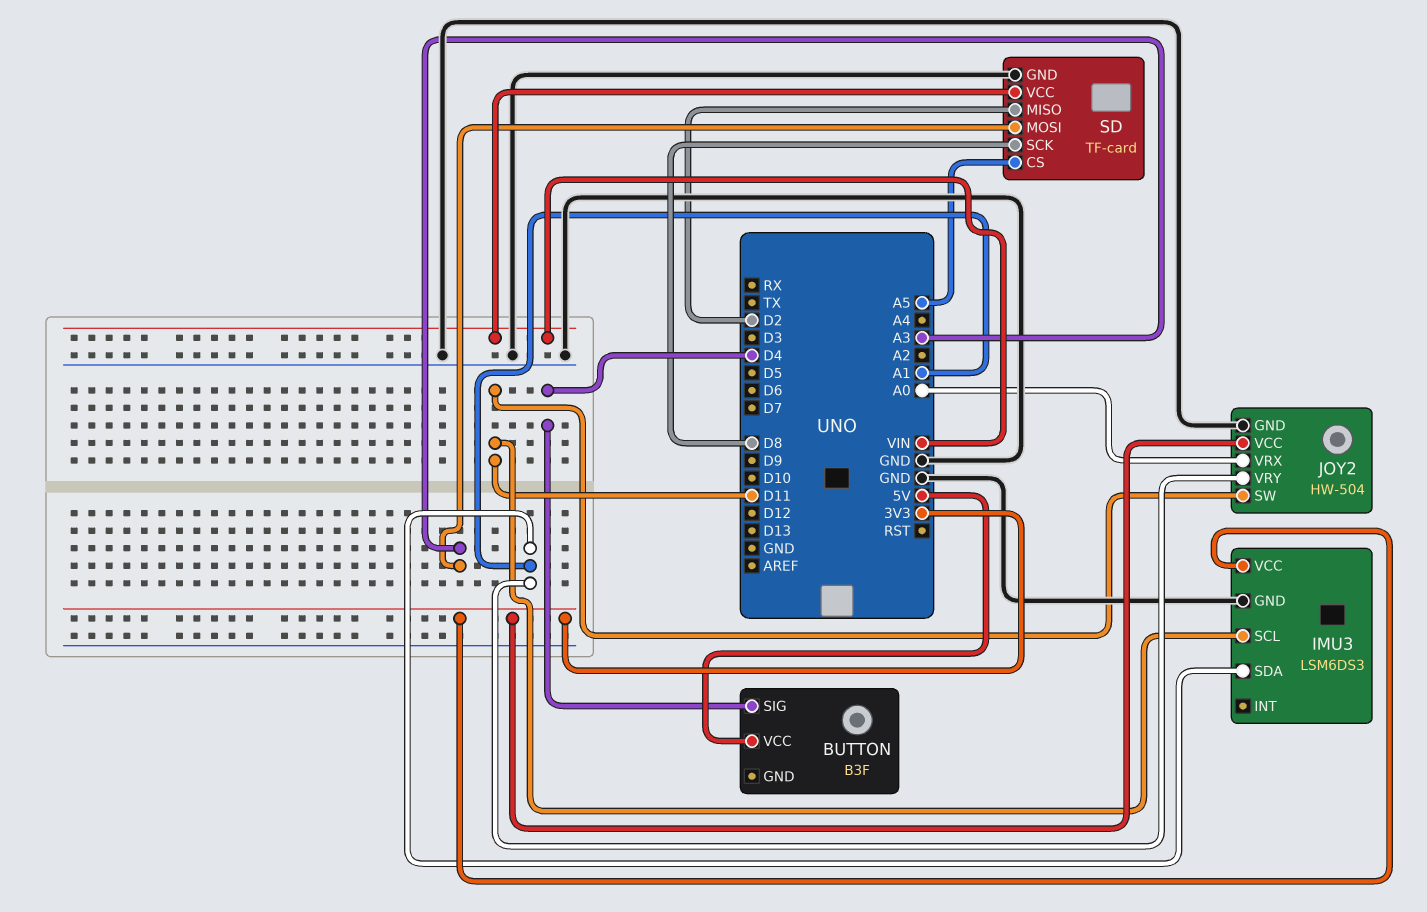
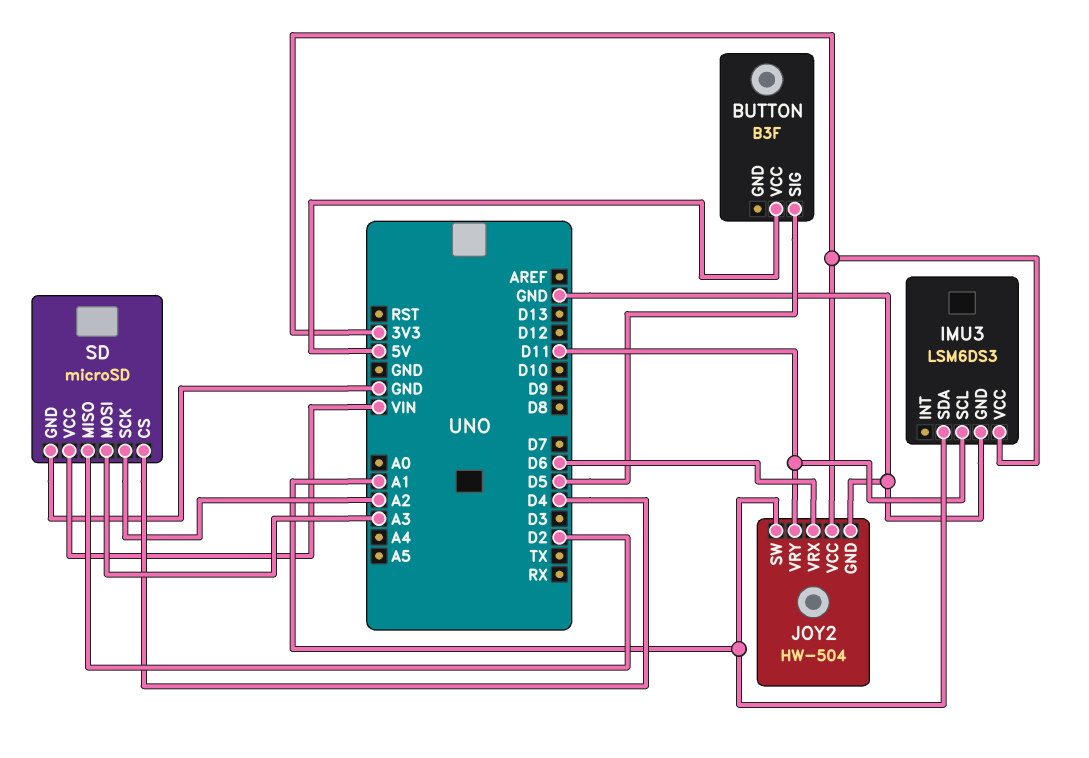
BUTTON pin SIG: D4 -> D5
JOY2 pin SW: D11 -> A1
JOY2 pin VRX: A0 -> D6
JOY2 pin VRY: A1 -> D11
SD: TF-card -> microSD
SD pin CS: A5 -> D4
SD pin SCK: D8 -> A2

